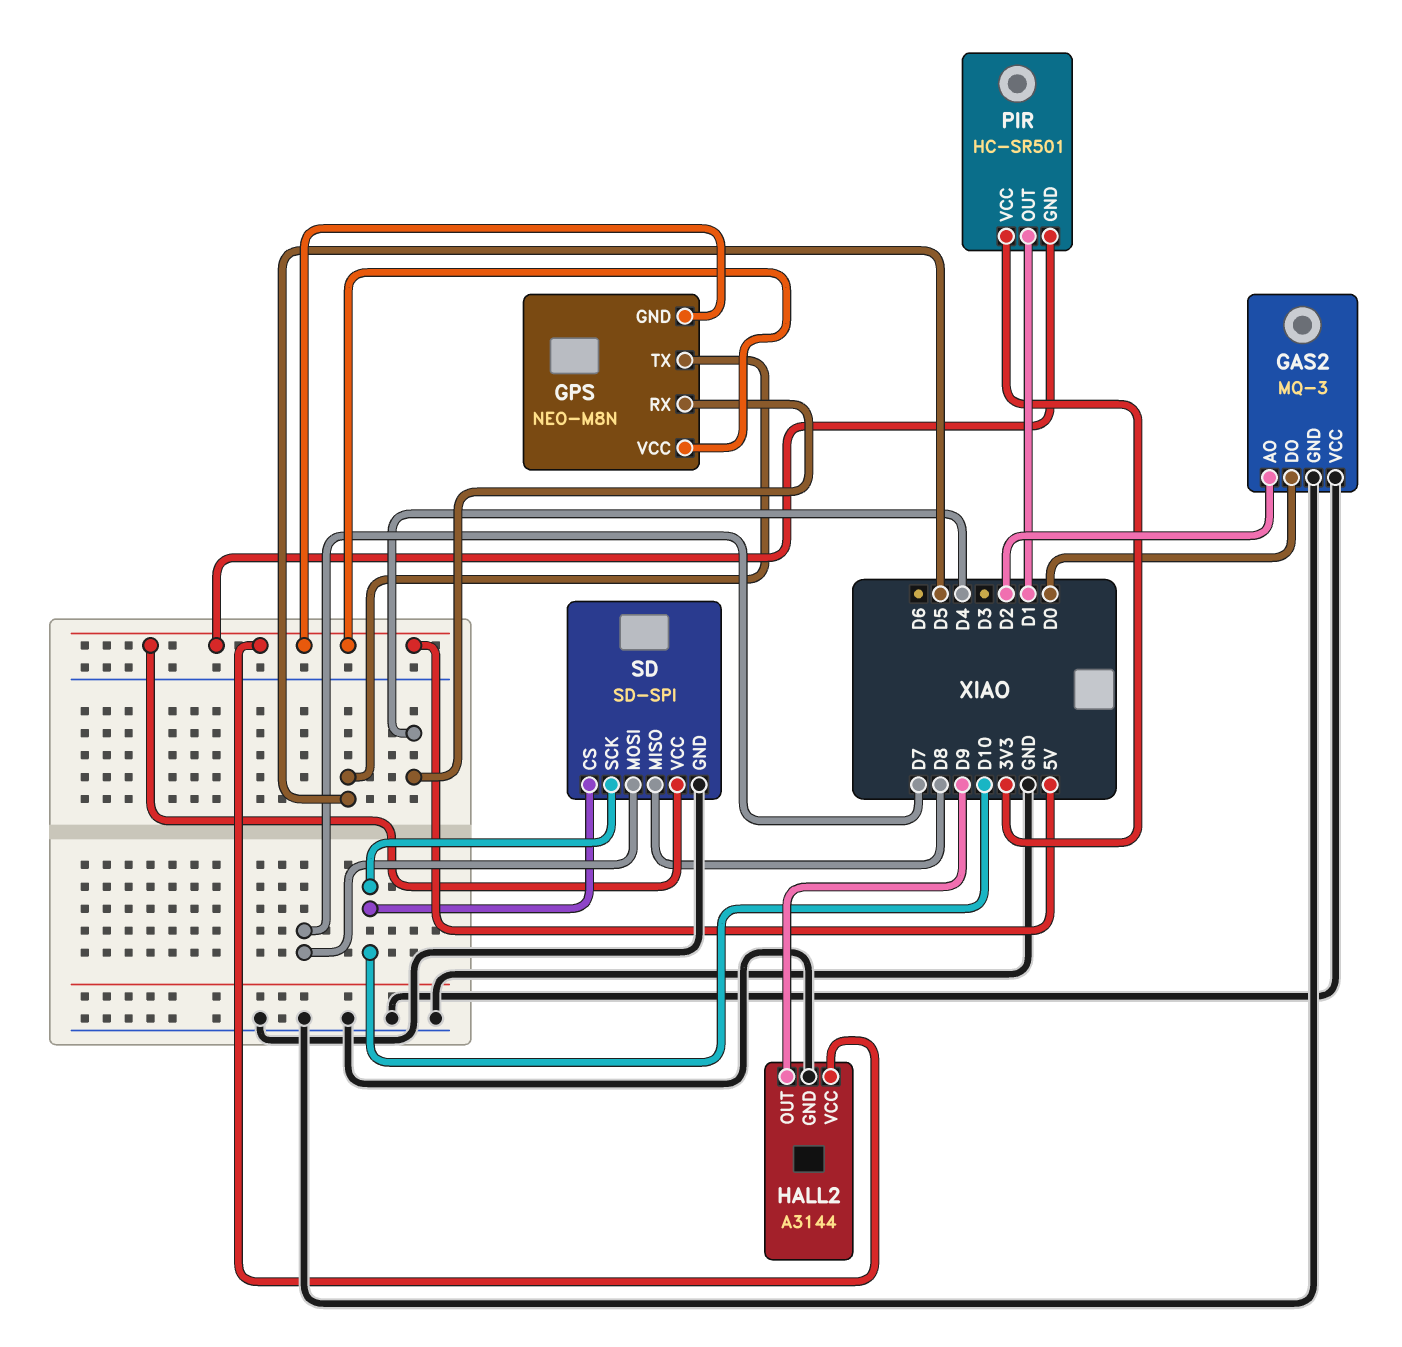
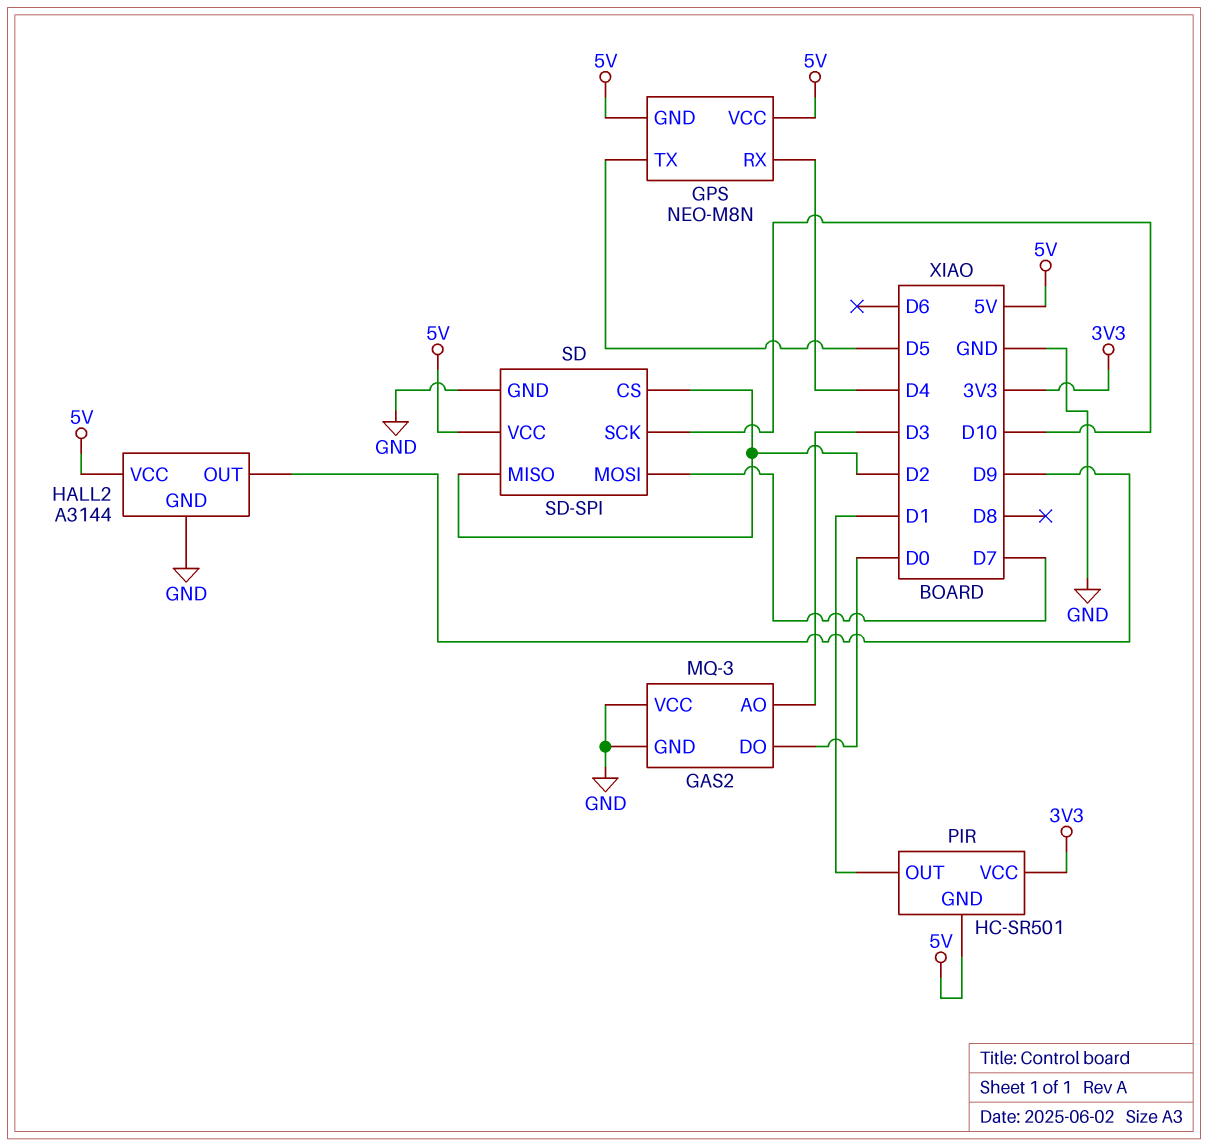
GAS2 pin AO: D2 -> D3
SD pin CS: D10 -> D2
SD pin MISO: D8 -> D2

